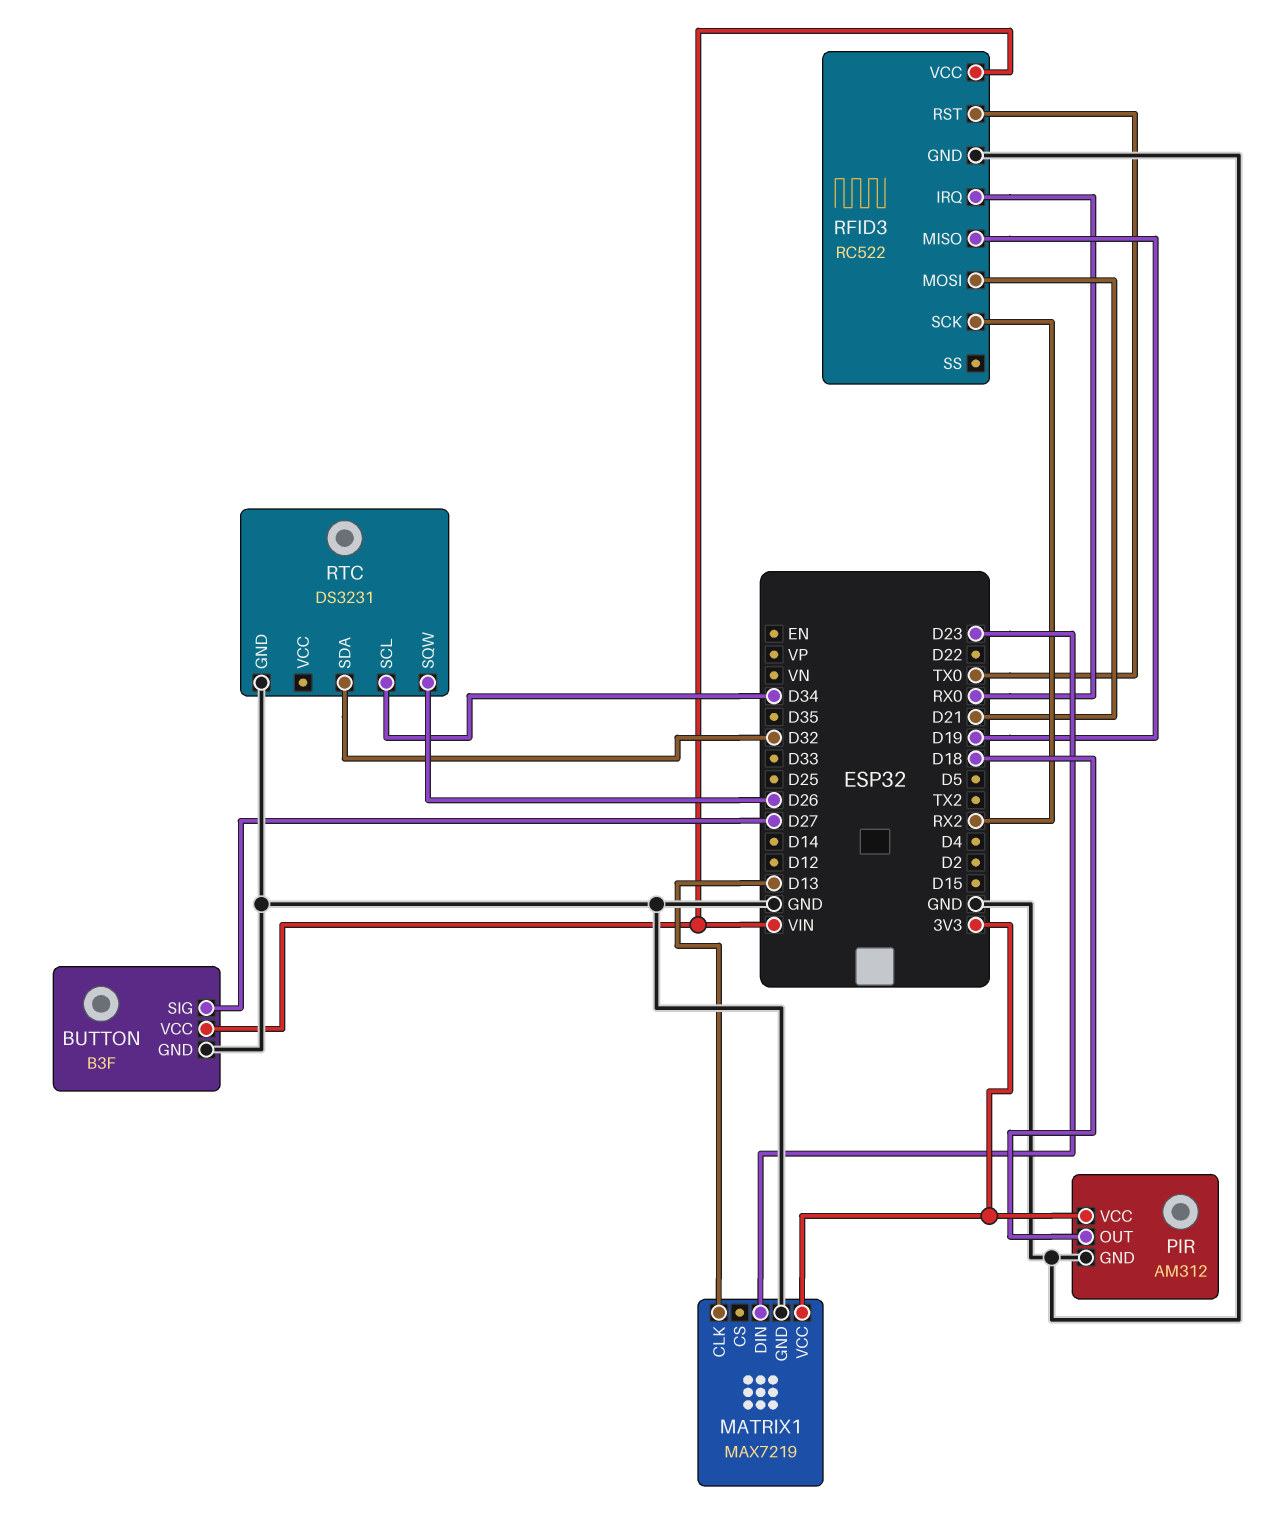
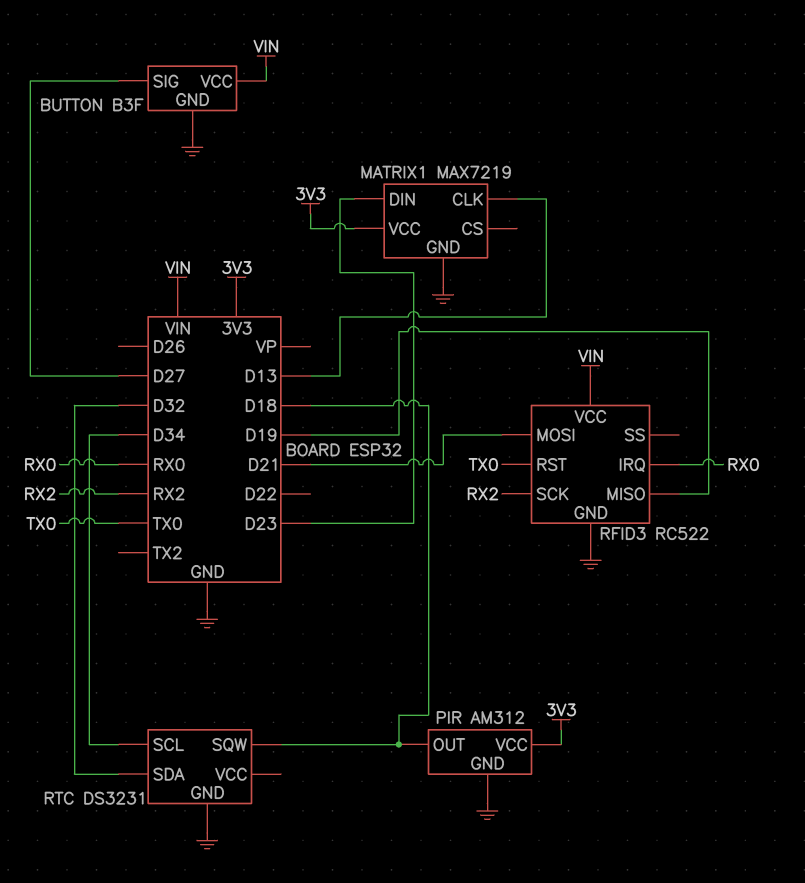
RTC pin SQW: D26 -> D18

